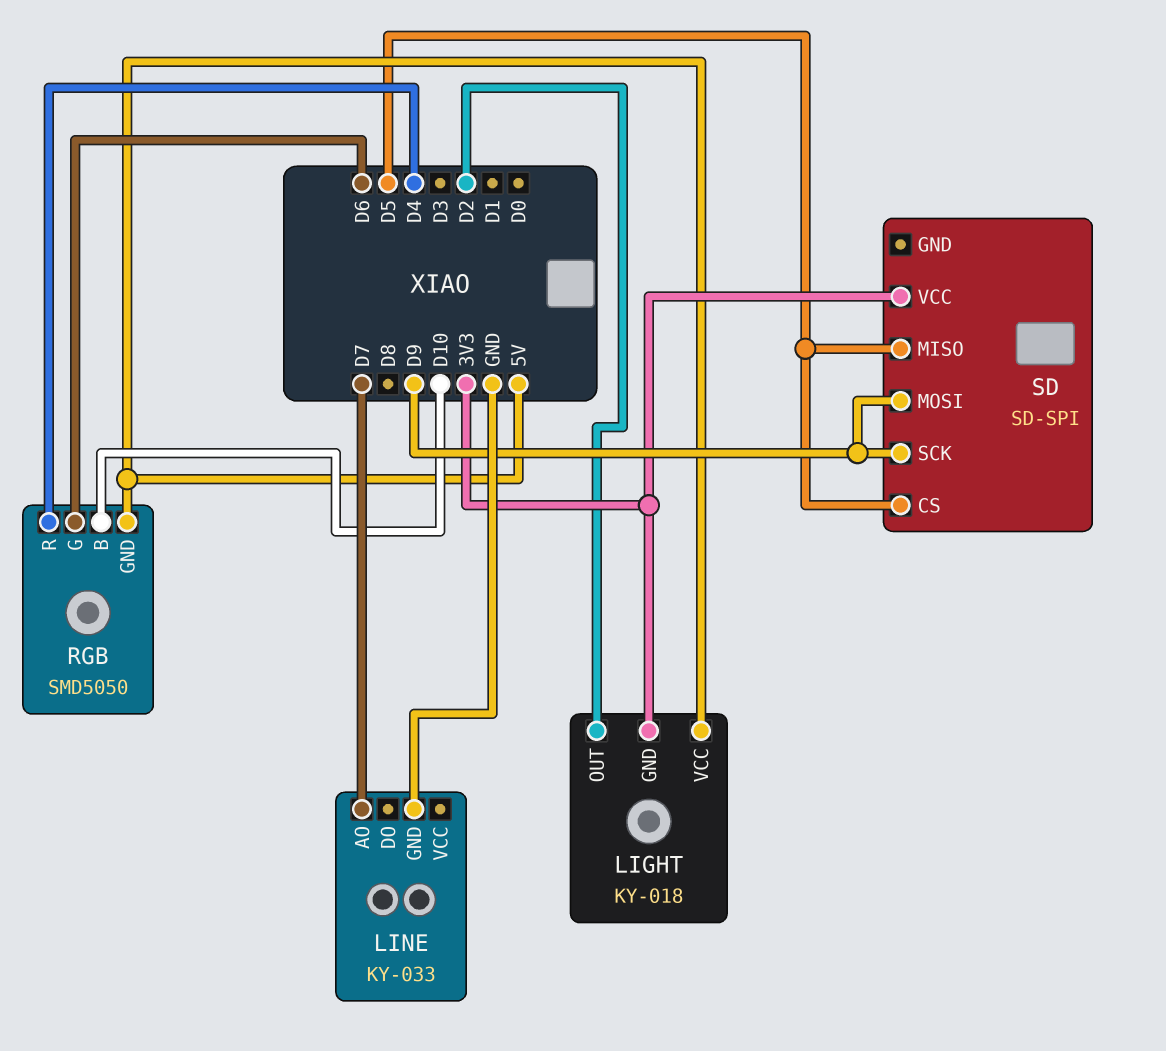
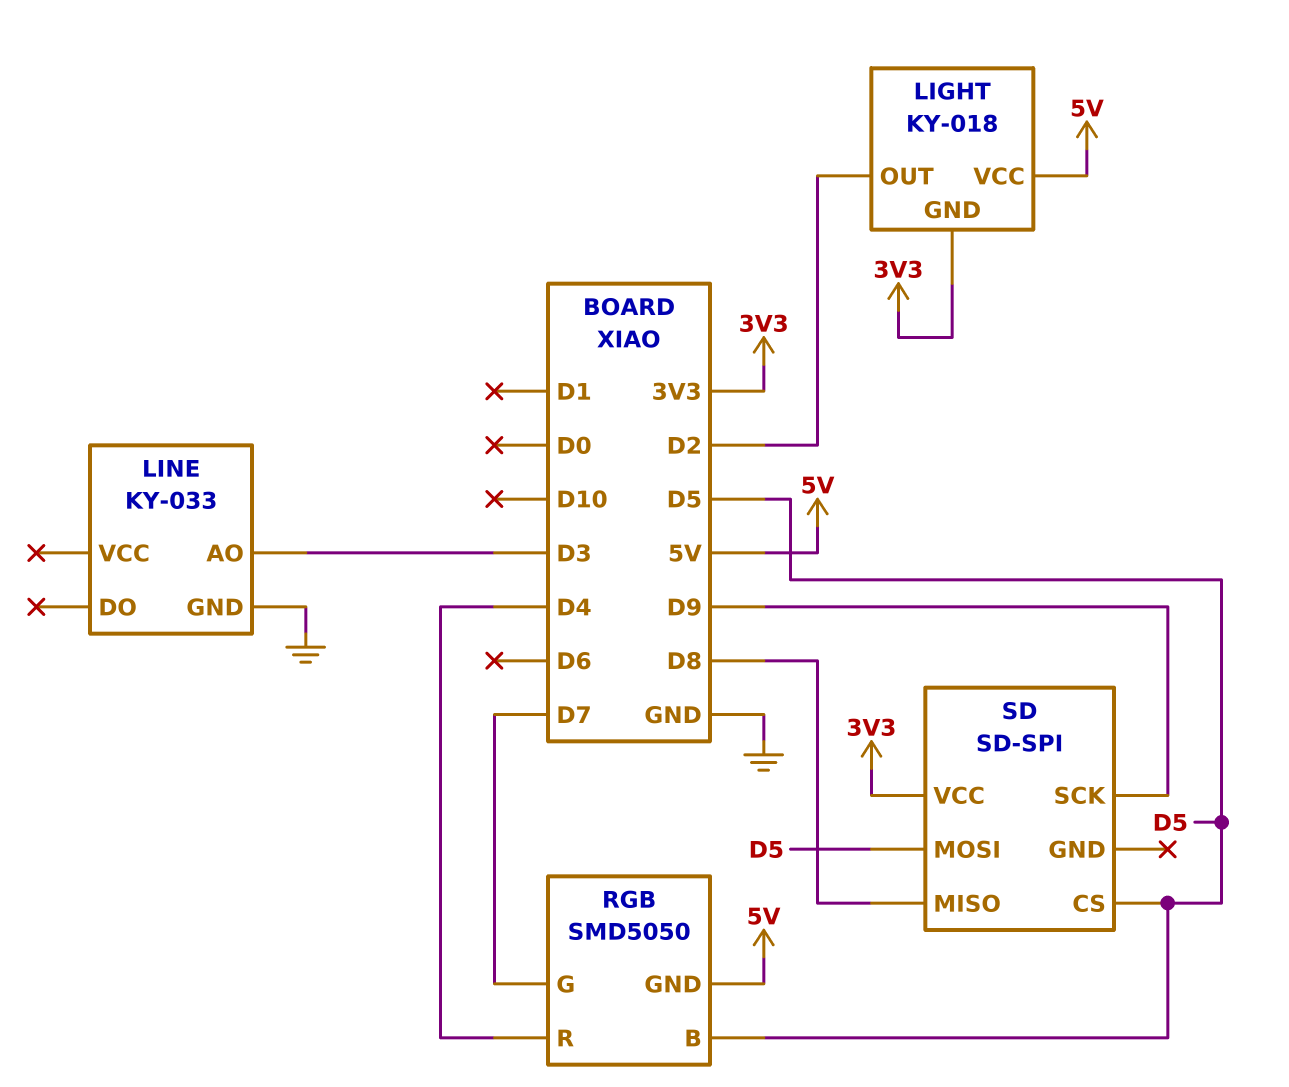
LINE pin AO: D7 -> D3
RGB pin B: D10 -> D5
RGB pin G: D6 -> D7
SD pin MISO: D5 -> D8
SD pin MOSI: D9 -> D5

